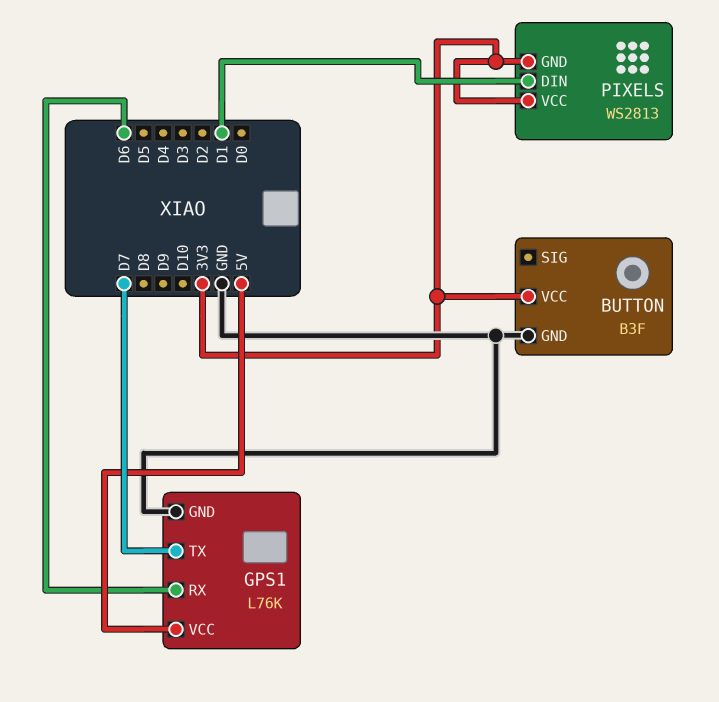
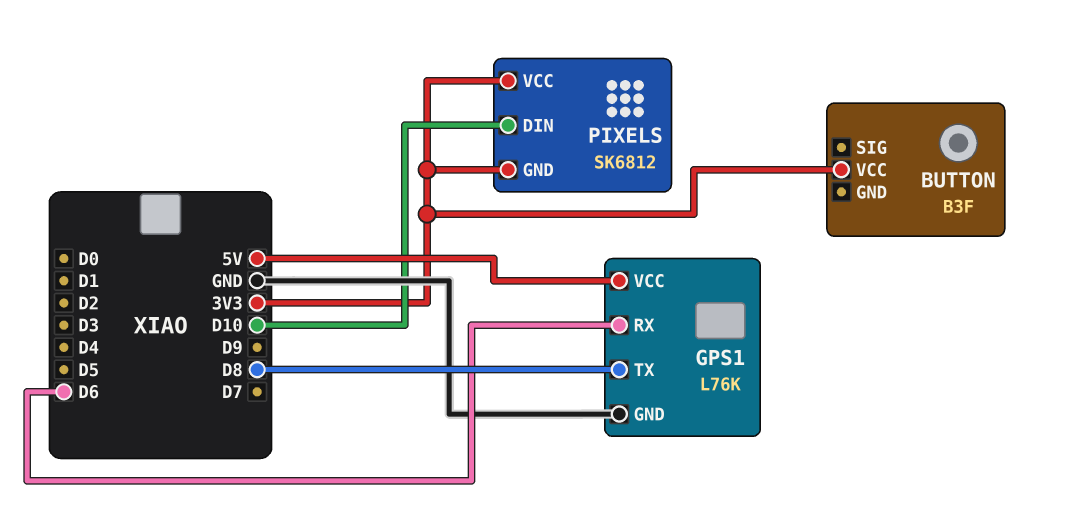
BUTTON pin GND: GND -> none
GPS1 pin TX: D7 -> D8
PIXELS: WS2813 -> SK6812
PIXELS pin DIN: D1 -> D10

